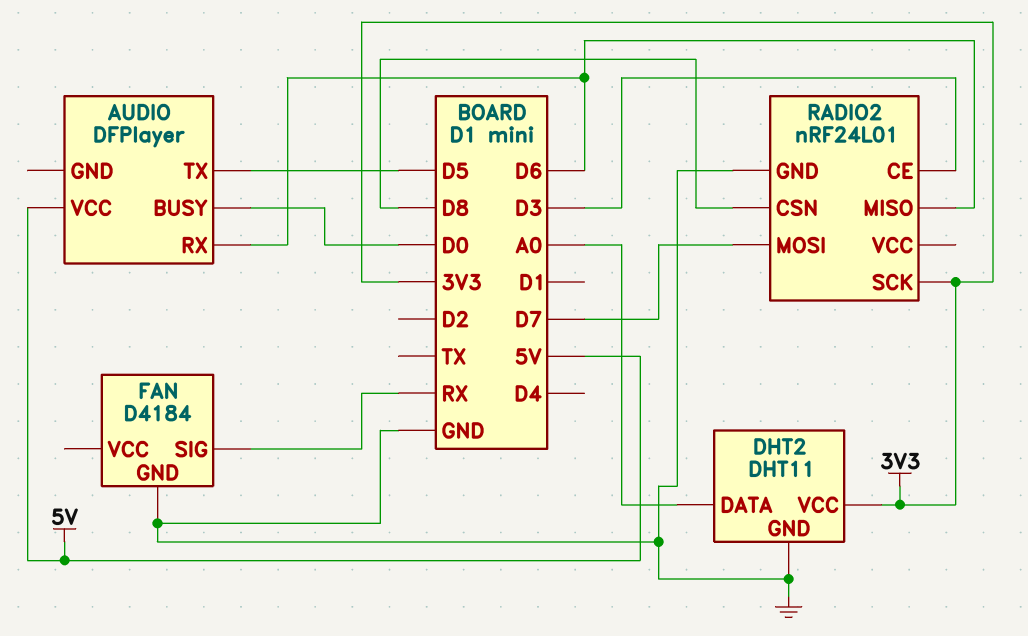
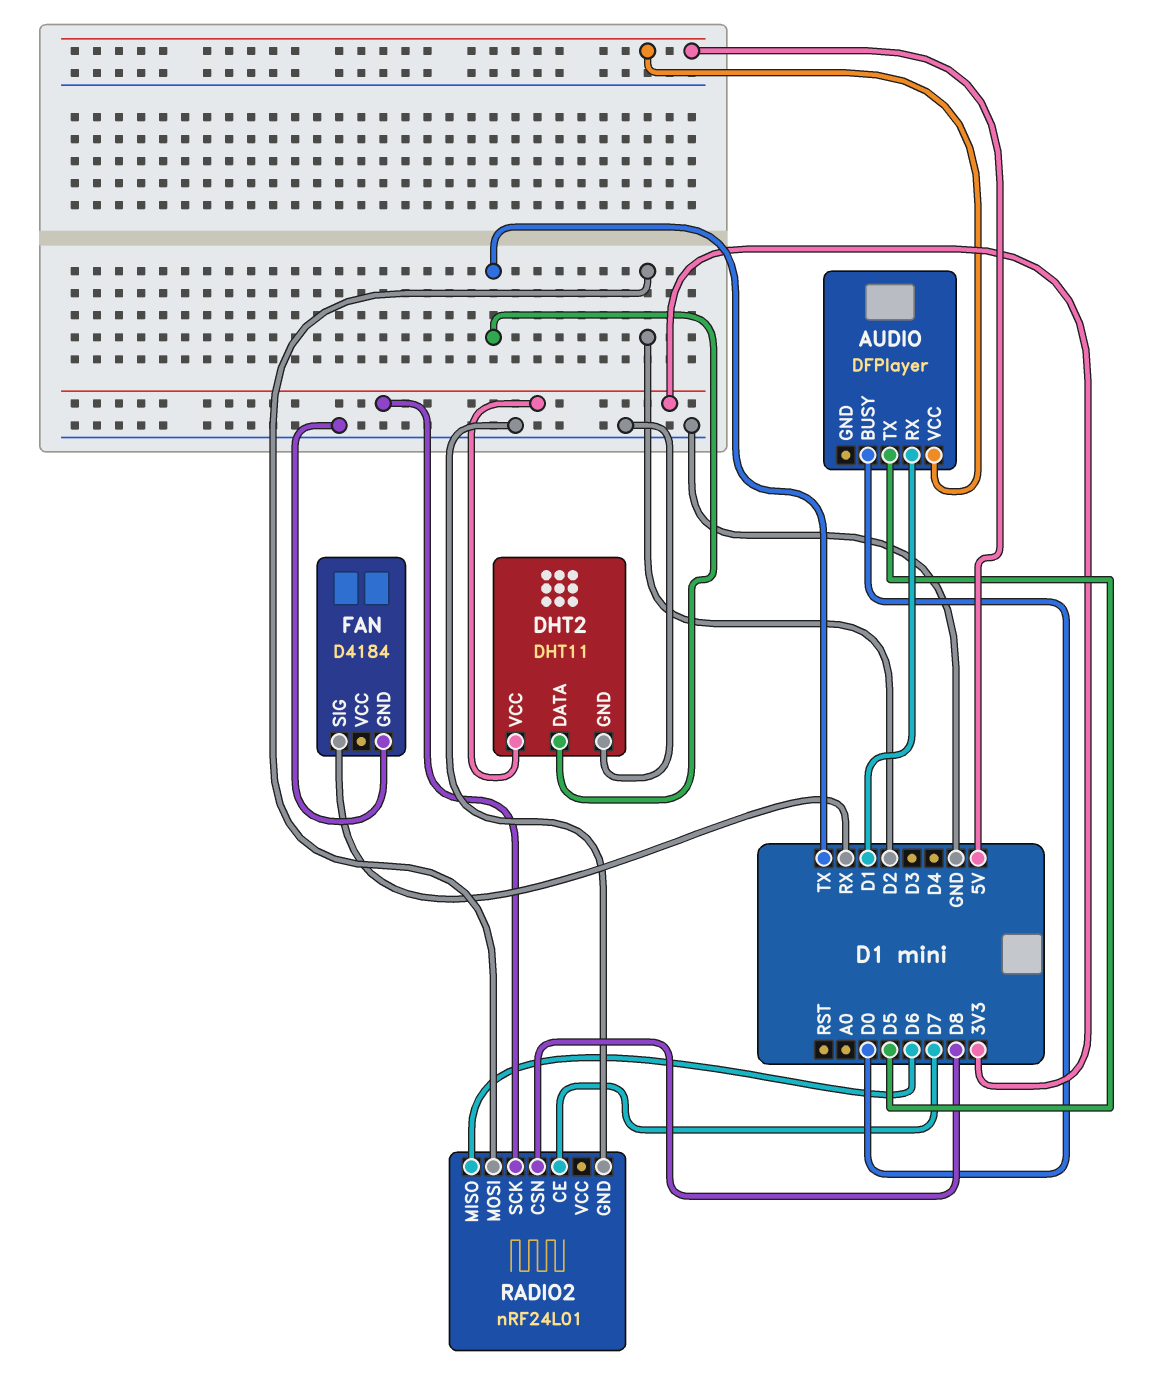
AUDIO pin RX: D6 -> D1
DHT2 pin DATA: A0 -> TX
RADIO2 pin CE: D3 -> D7
RADIO2 pin MOSI: D7 -> D2

